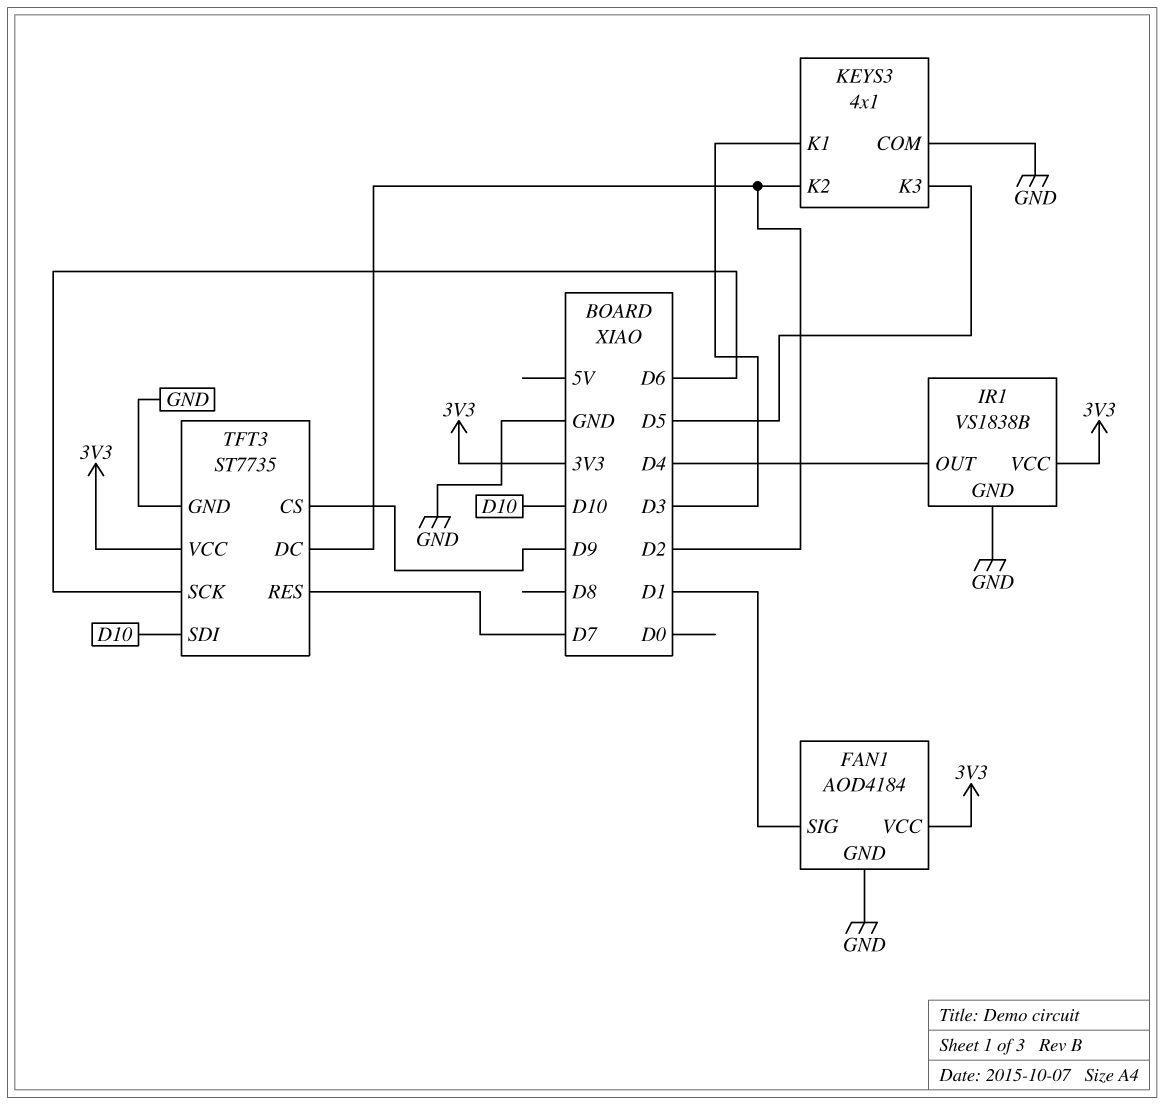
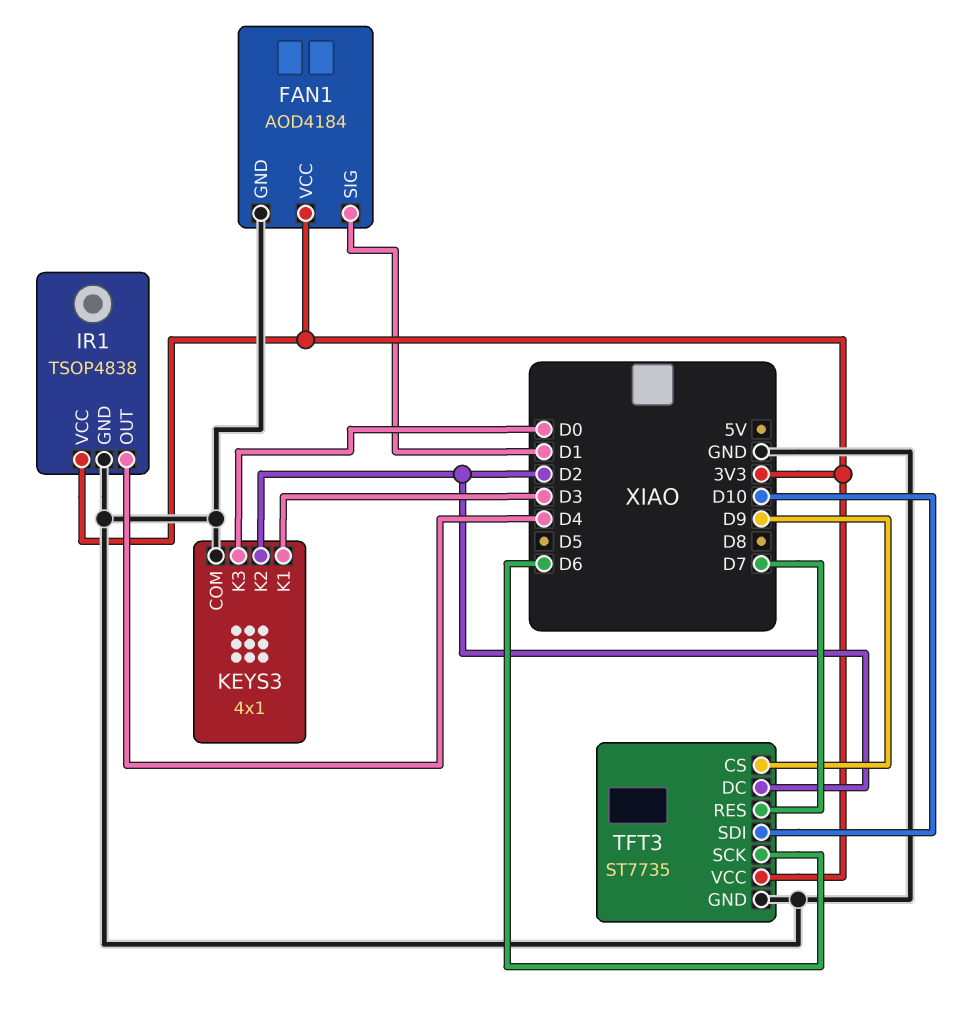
IR1: VS1838B -> TSOP4838
KEYS3 pin K3: D5 -> D0

